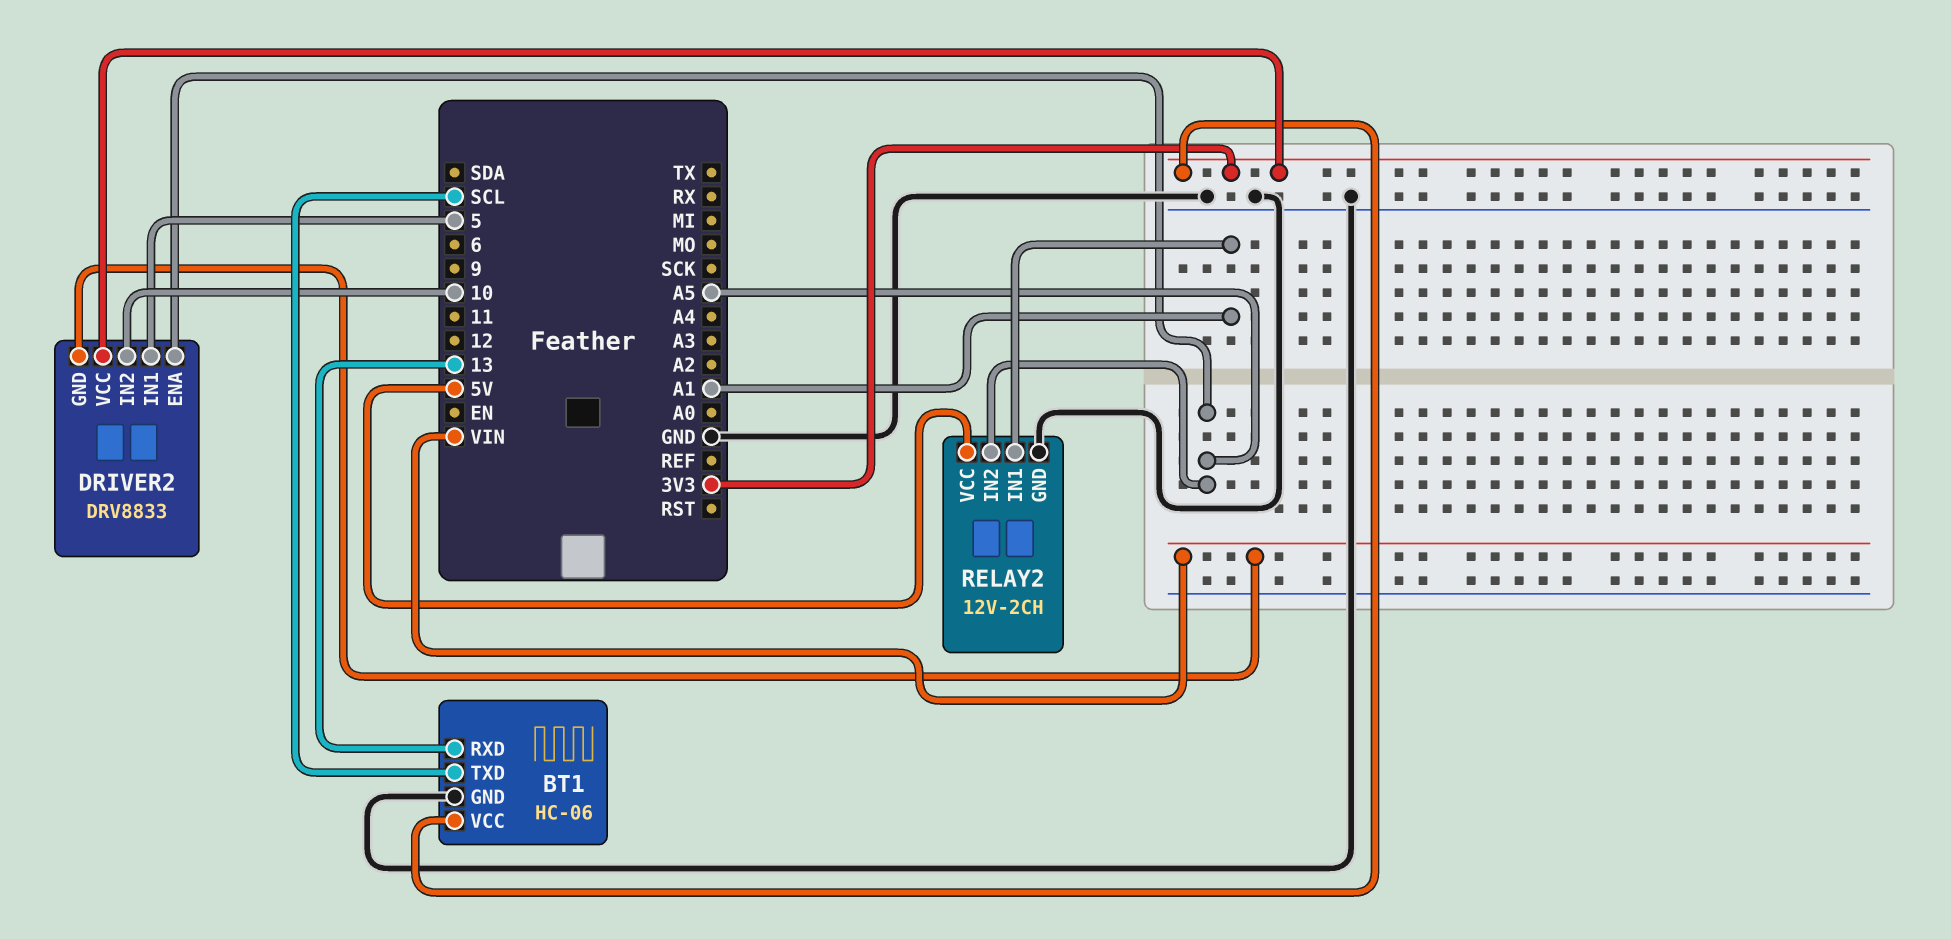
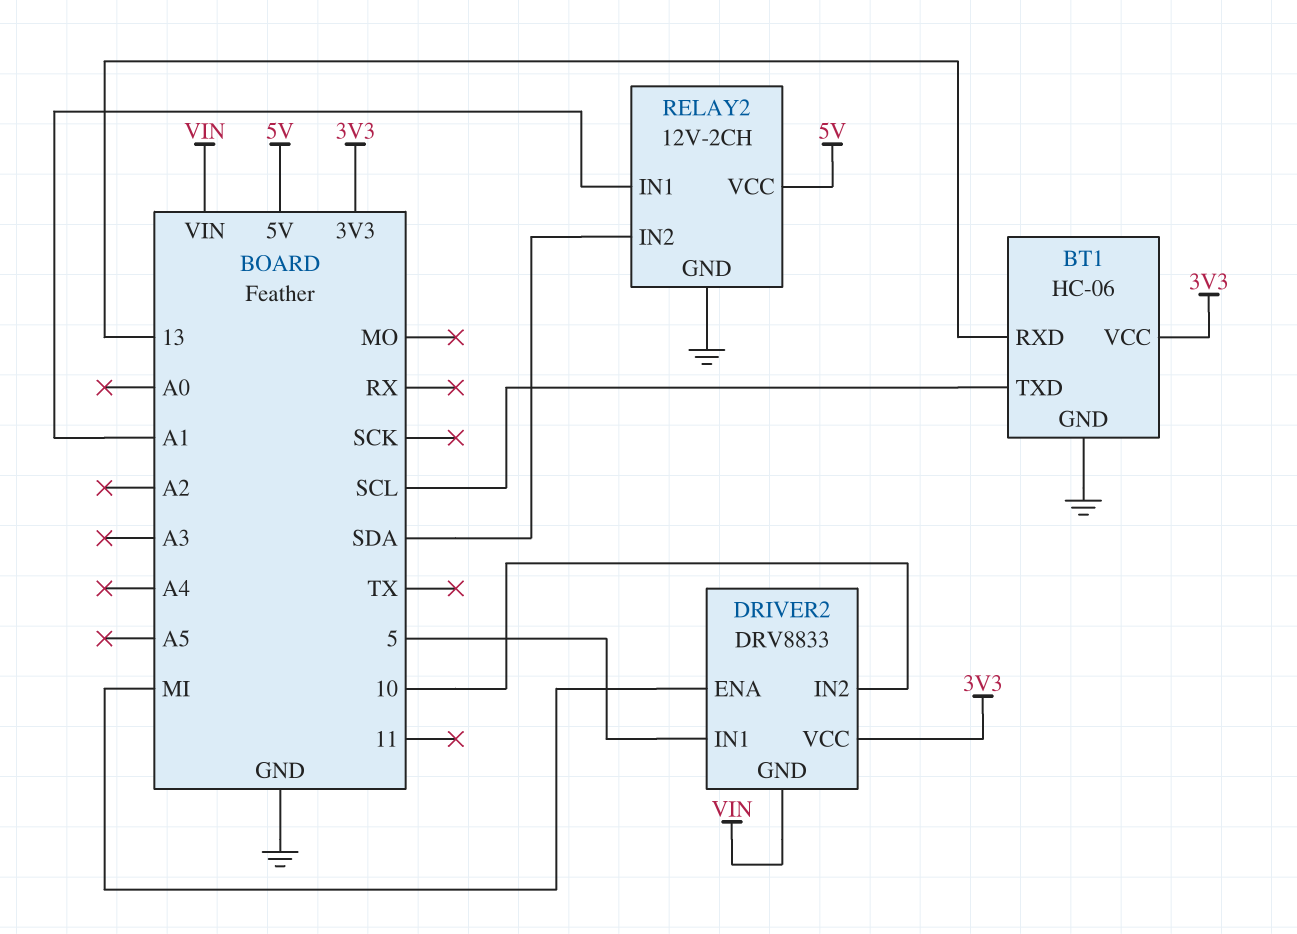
DRIVER2 pin ENA: A5 -> MI
RELAY2 pin IN2: A5 -> SDA

